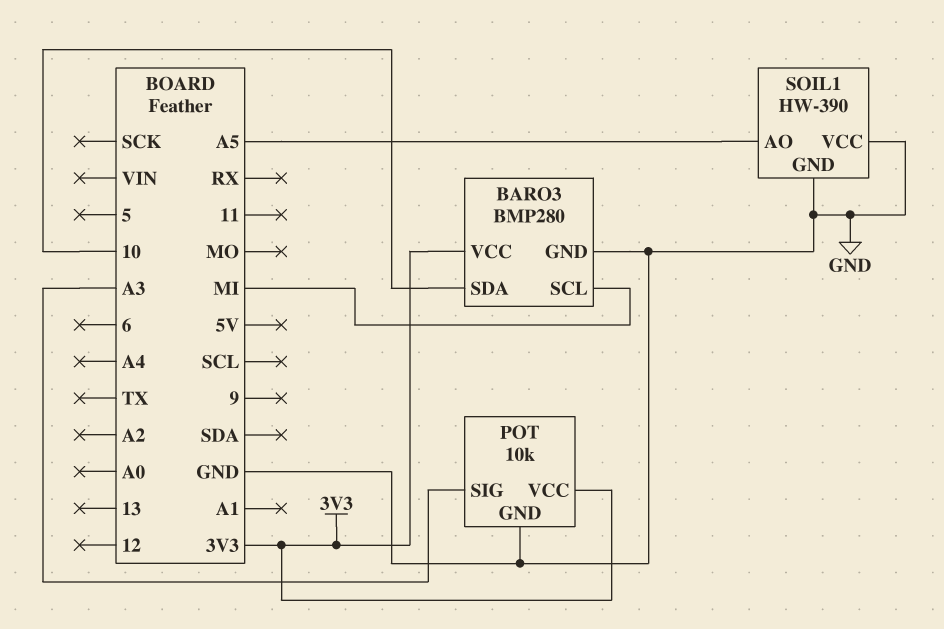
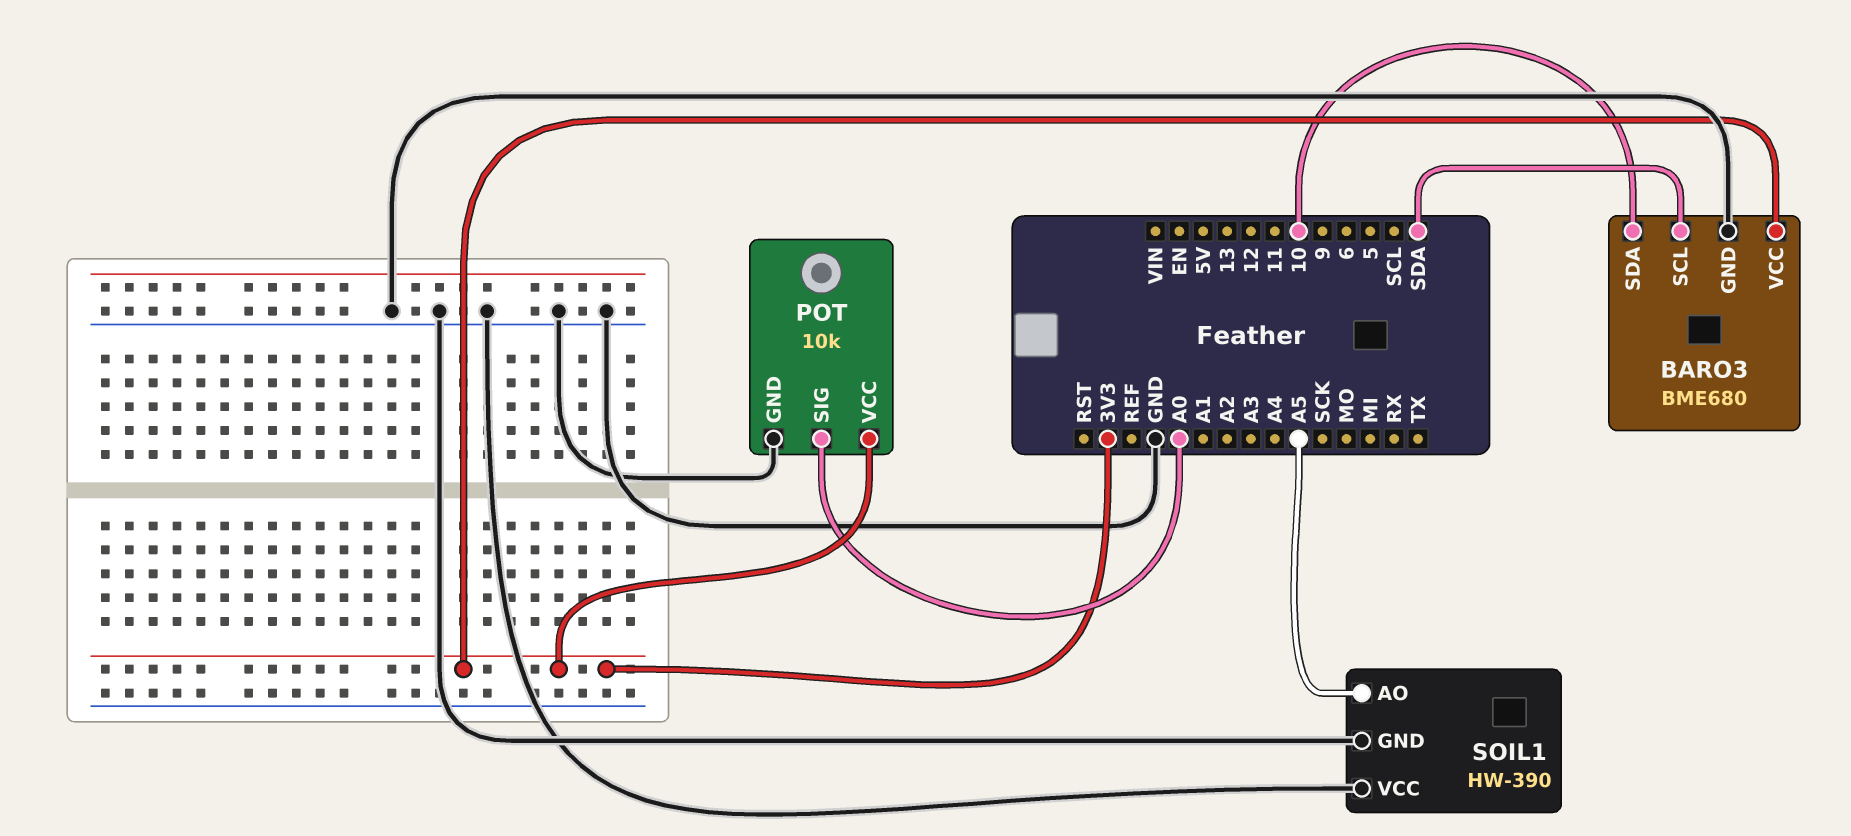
BARO3: BMP280 -> BME680
BARO3 pin SCL: MI -> SDA
POT pin SIG: A3 -> A0

